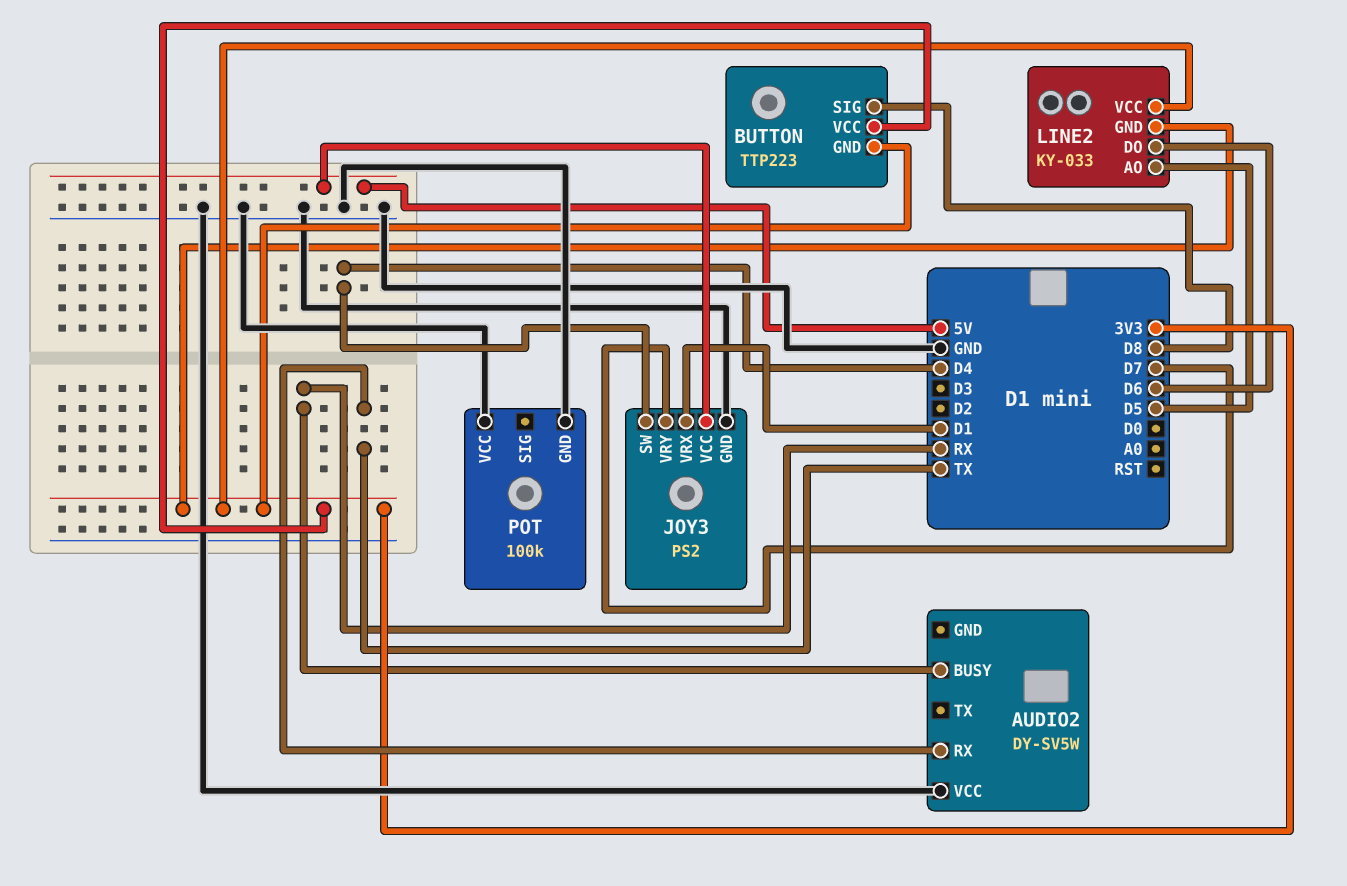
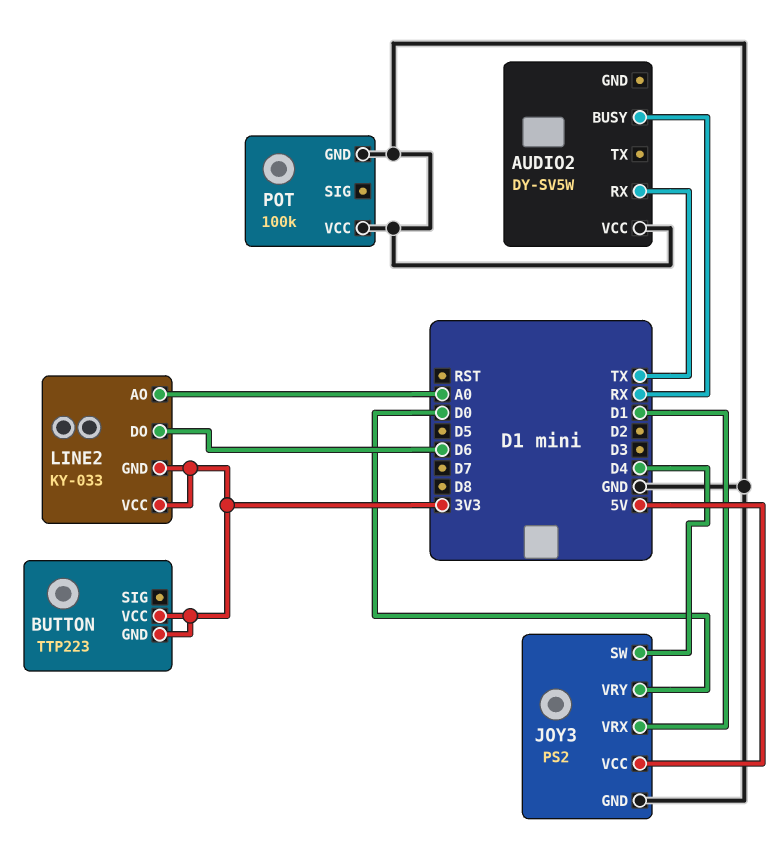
BUTTON pin SIG: D8 -> none
JOY3 pin VRY: D7 -> D0
LINE2 pin AO: D5 -> A0

